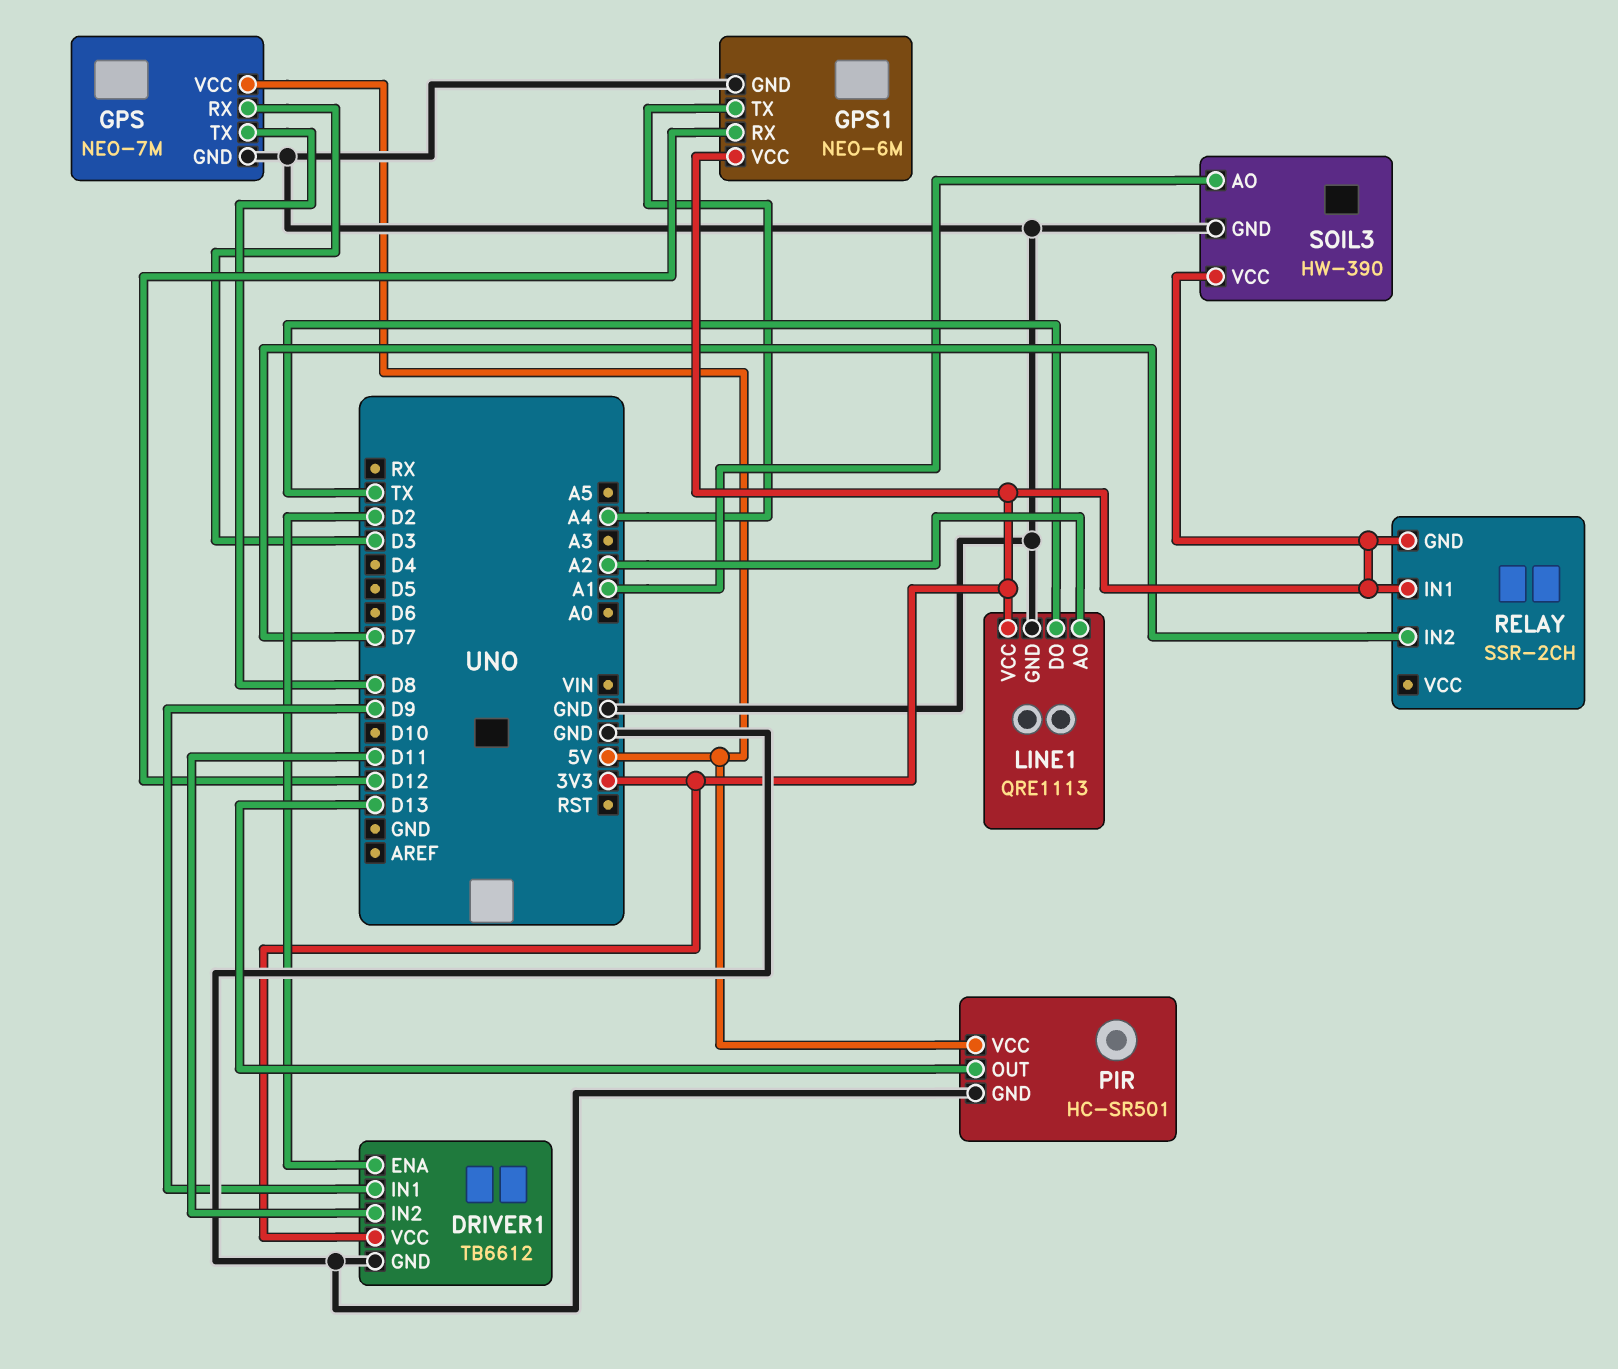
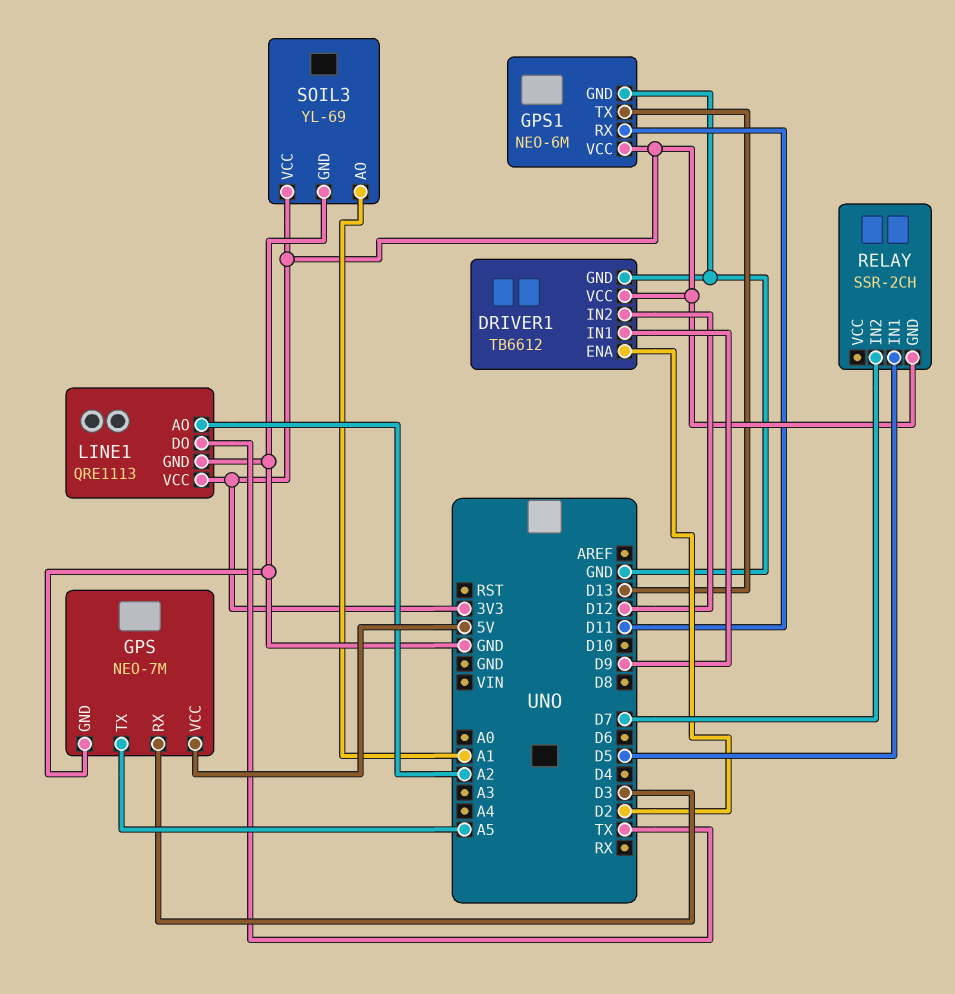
DRIVER1 pin IN2: D11 -> D12
GPS pin TX: D8 -> A5
GPS1 pin RX: D12 -> D11
GPS1 pin TX: A4 -> D13
PIR: HC-SR501 -> none
PIR pin GND: GND -> none
PIR pin OUT: D13 -> none
PIR pin VCC: 5V -> none
RELAY pin IN1: 3V3 -> D5
SOIL3: HW-390 -> YL-69

